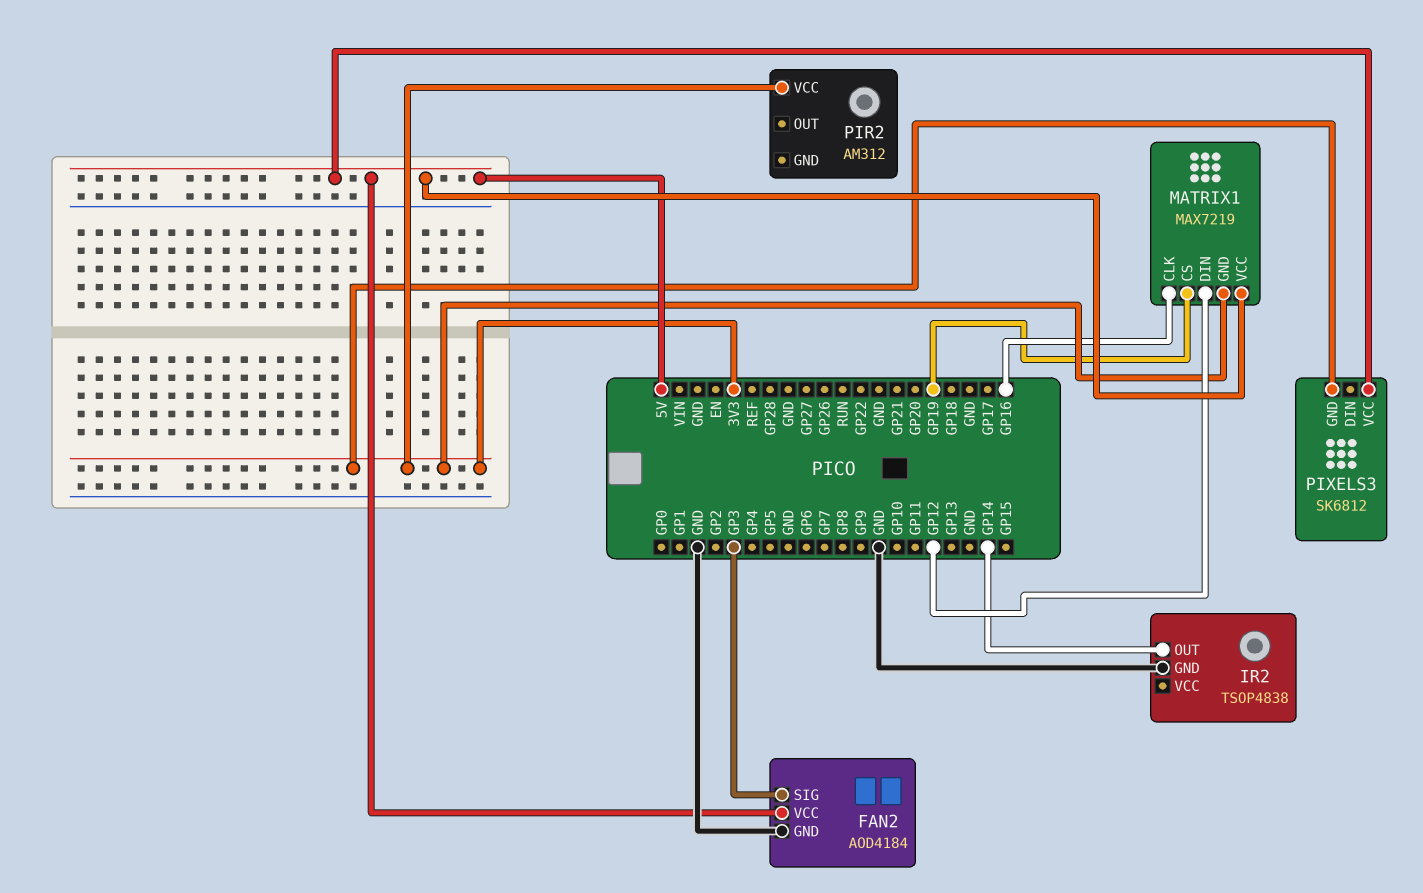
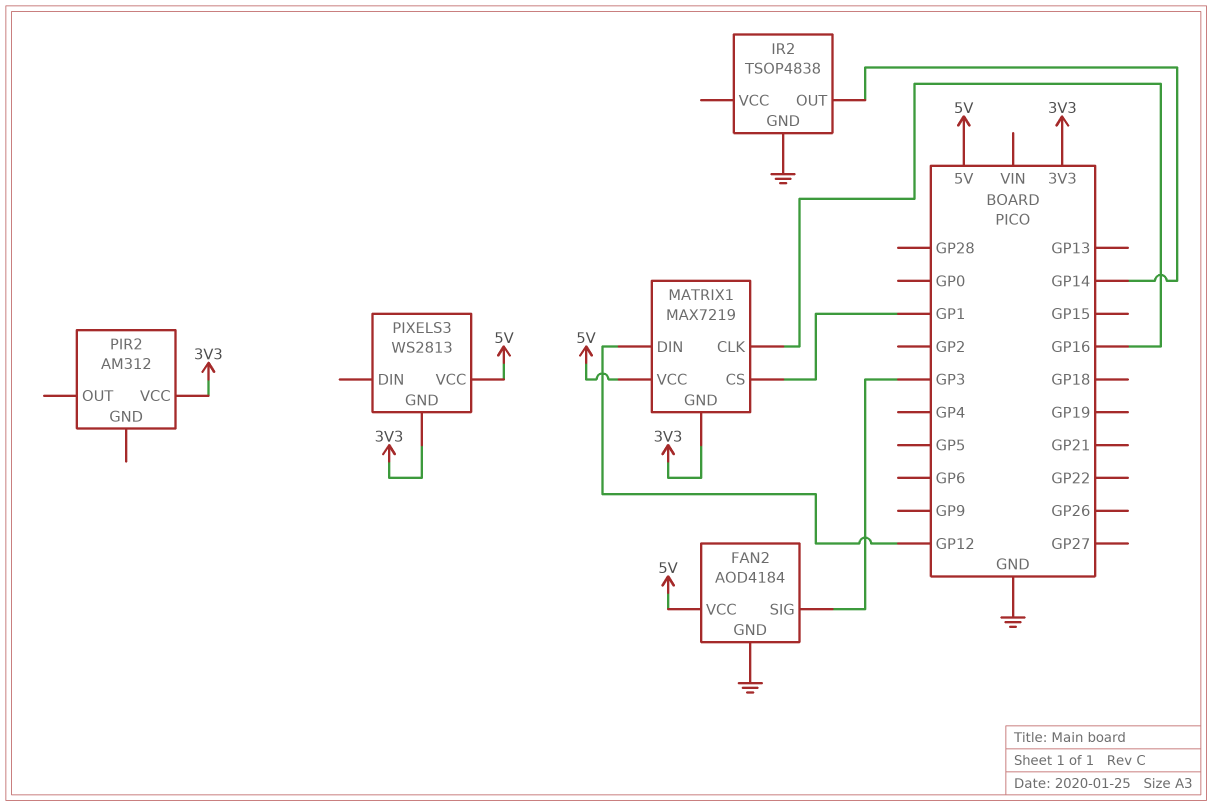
MATRIX1 pin CS: GP19 -> GP1
PIXELS3: SK6812 -> WS2813

